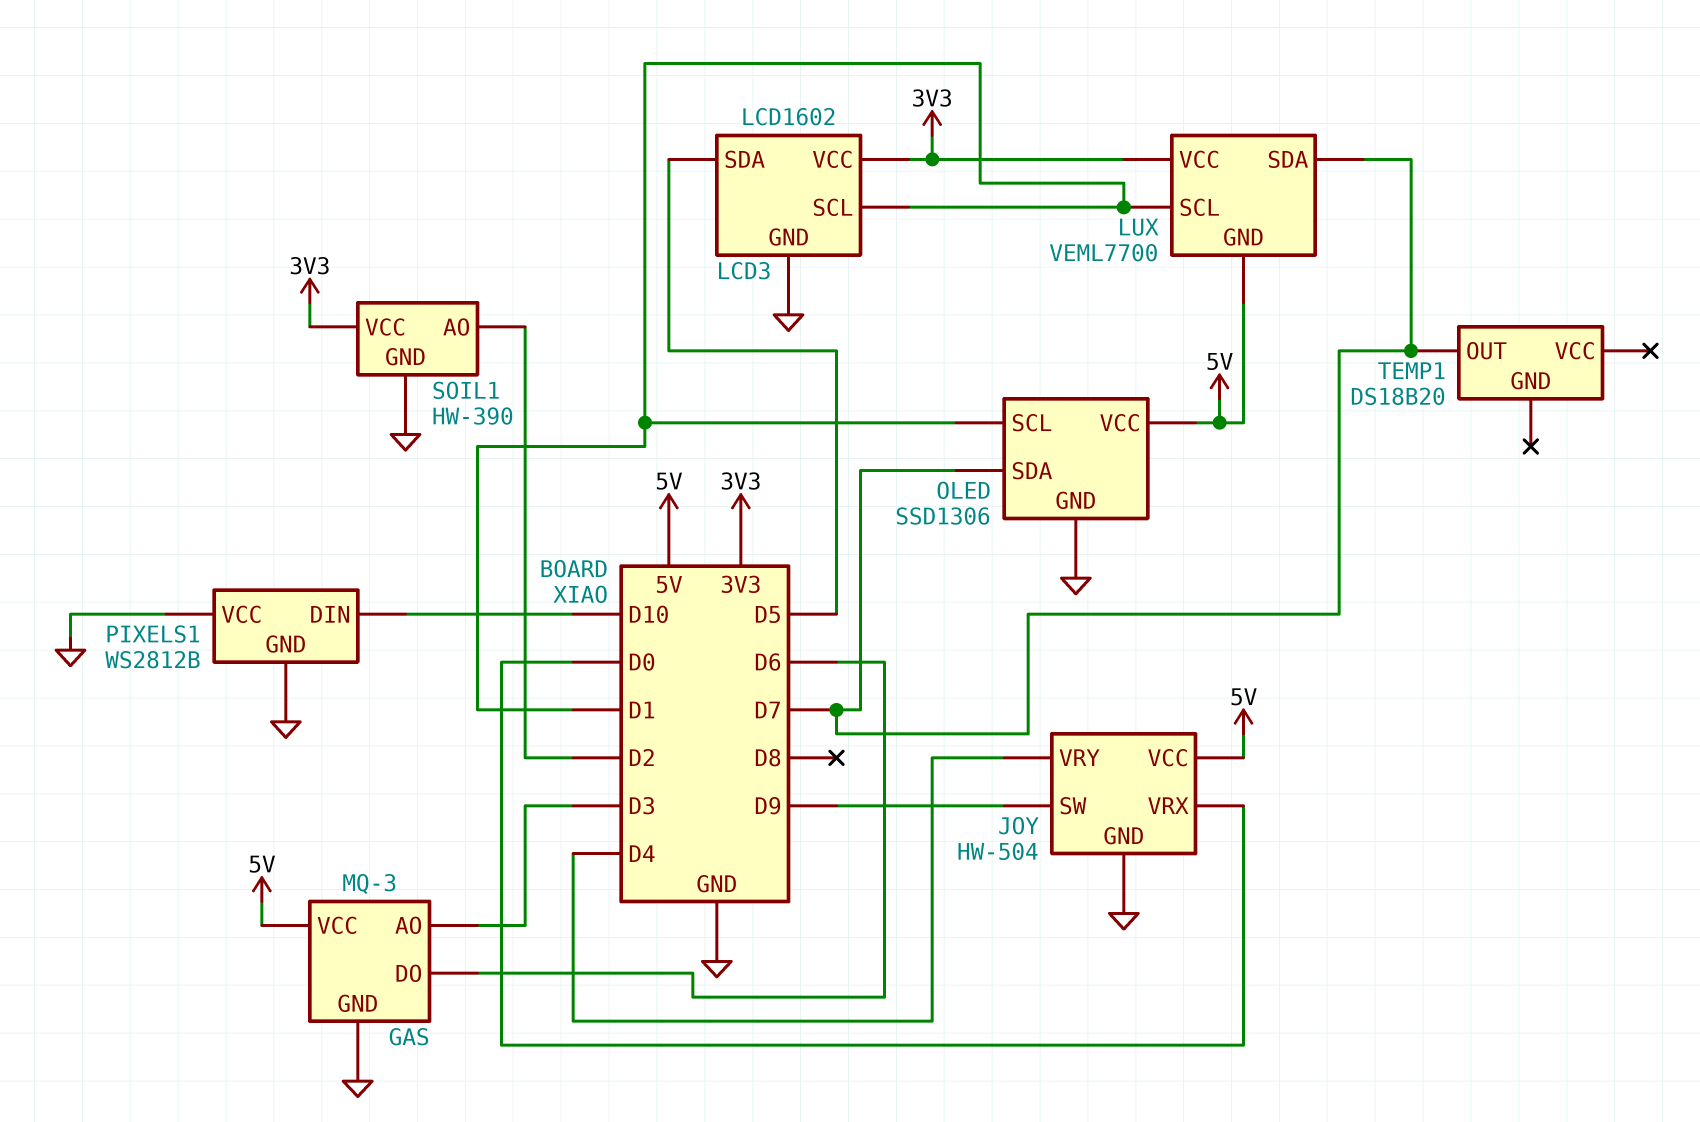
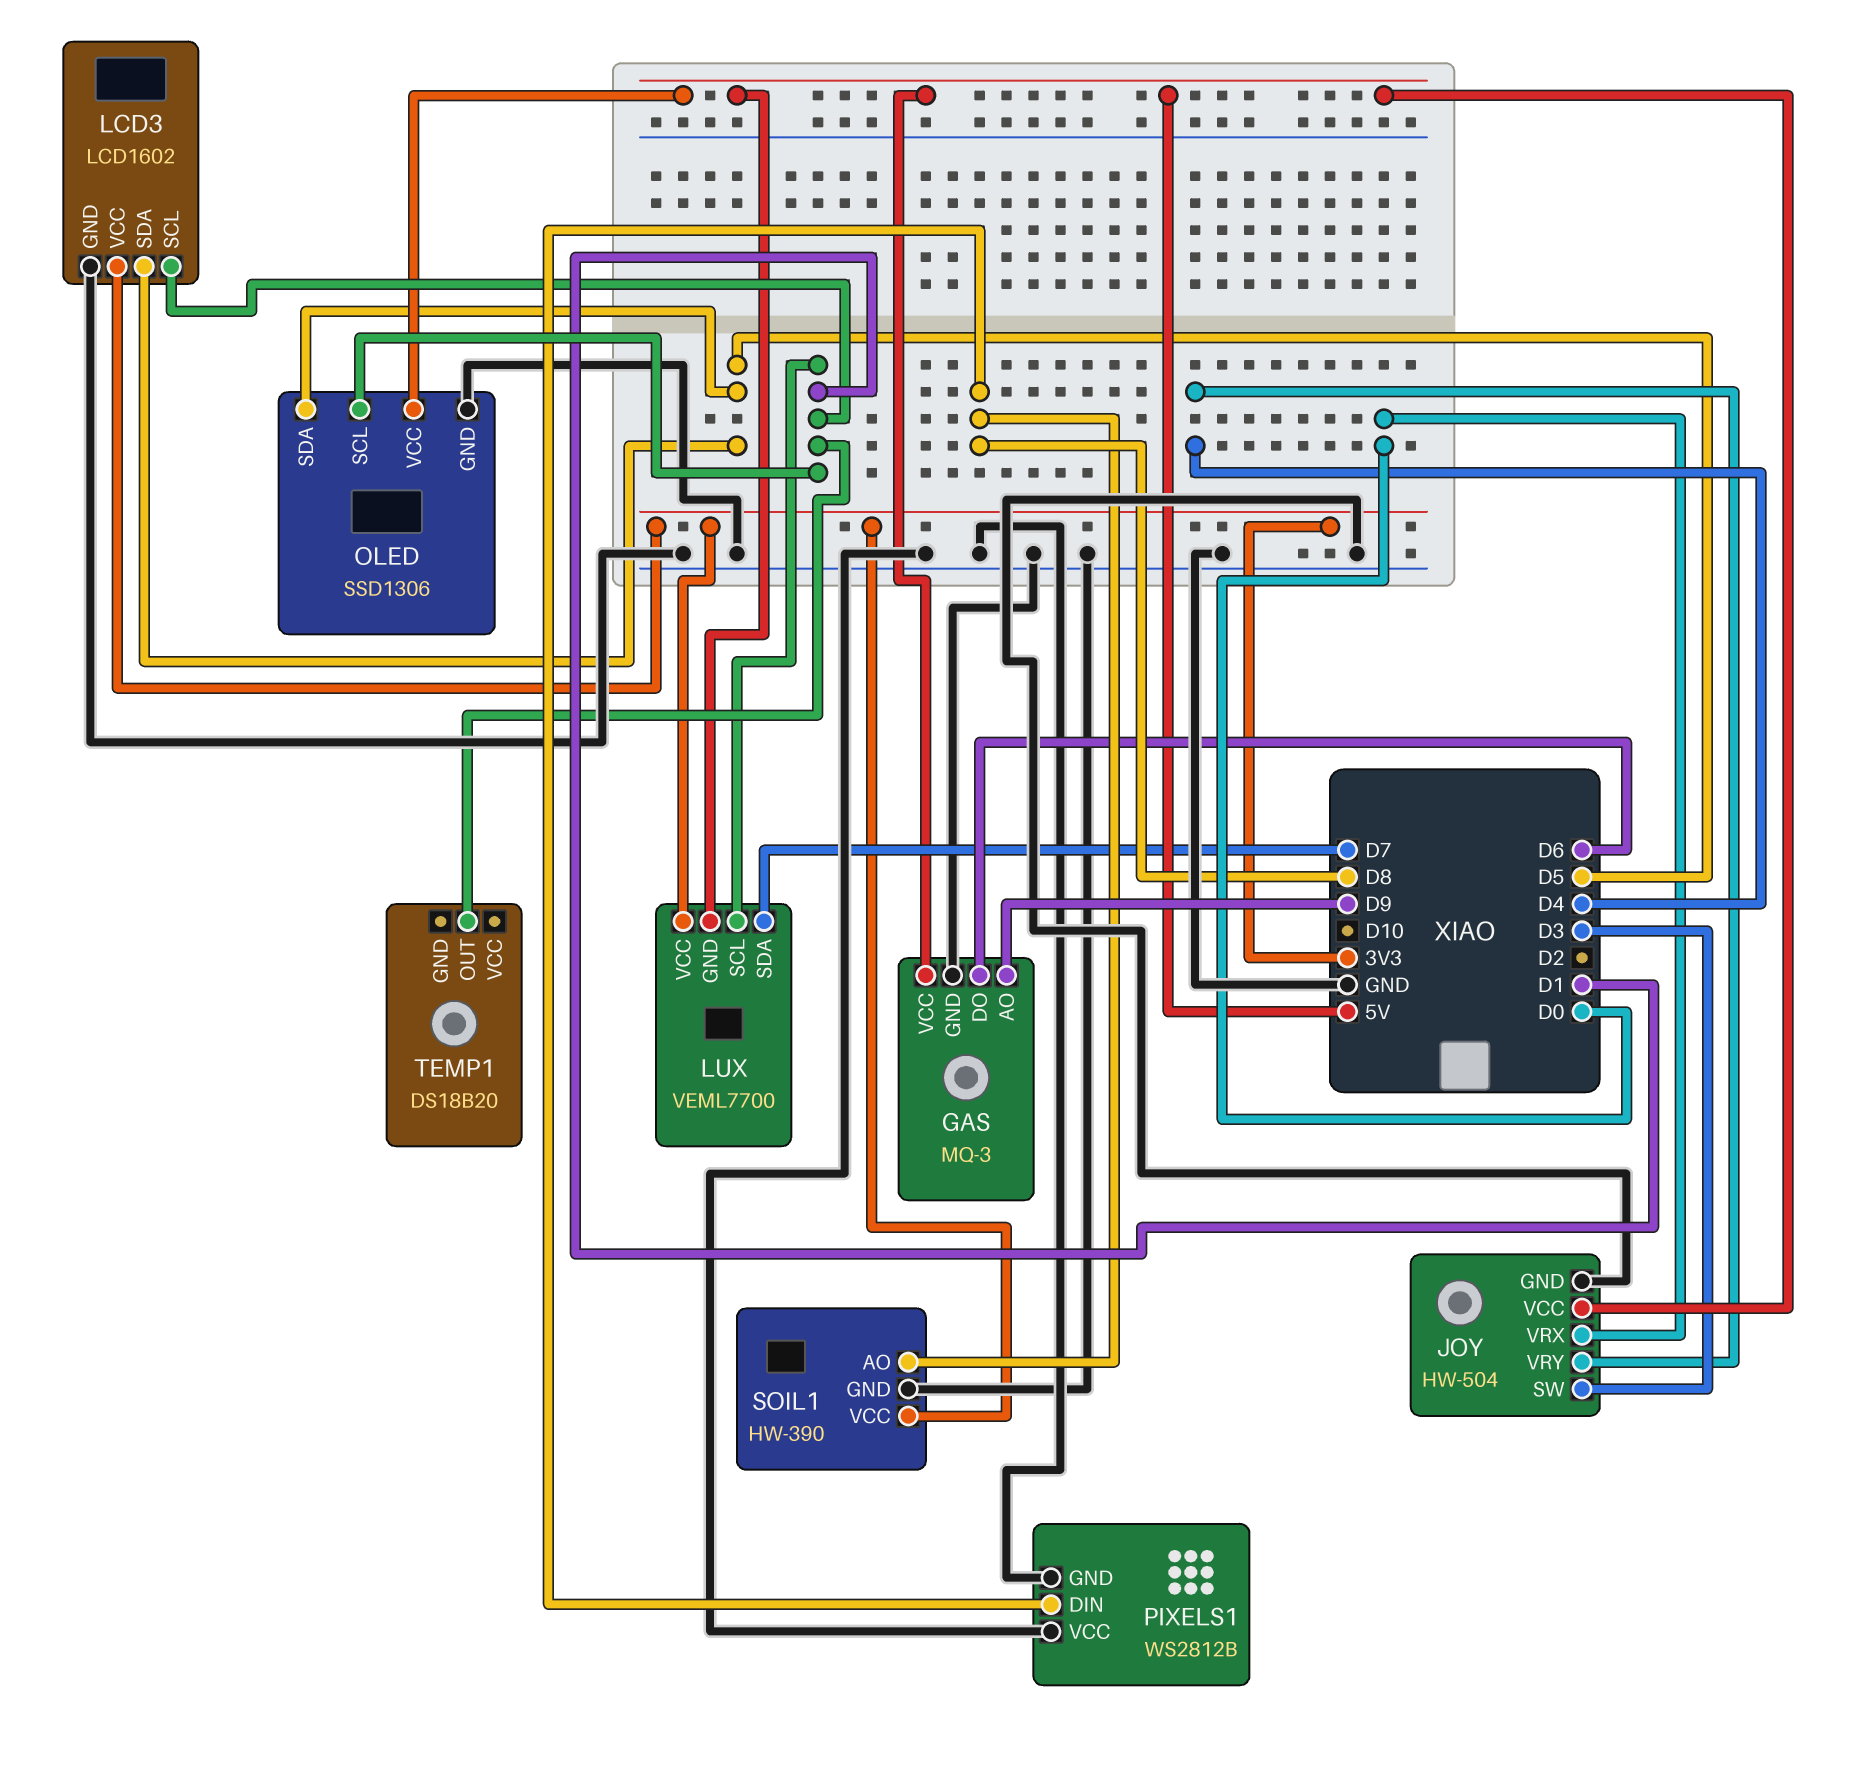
GAS pin AO: D3 -> D9
JOY pin SW: D9 -> D3
OLED pin SDA: D7 -> D5
PIXELS1 pin DIN: D10 -> D8
SOIL1 pin AO: D2 -> D8
TEMP1 pin OUT: D7 -> D1

